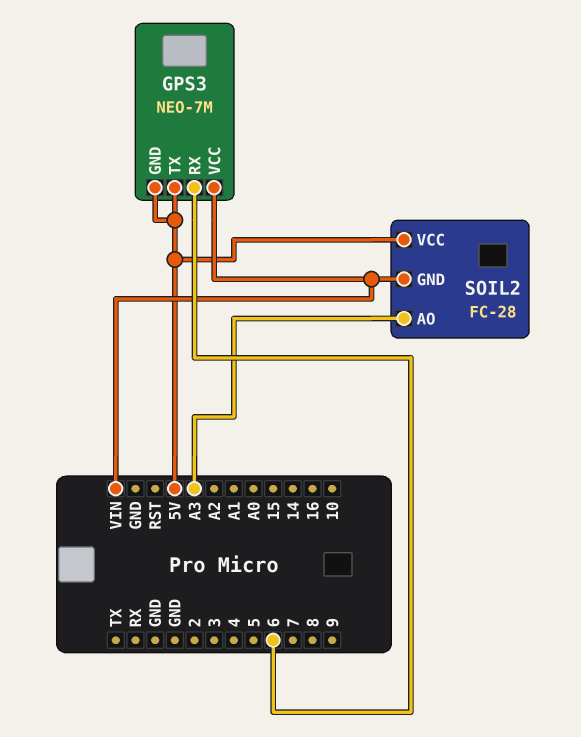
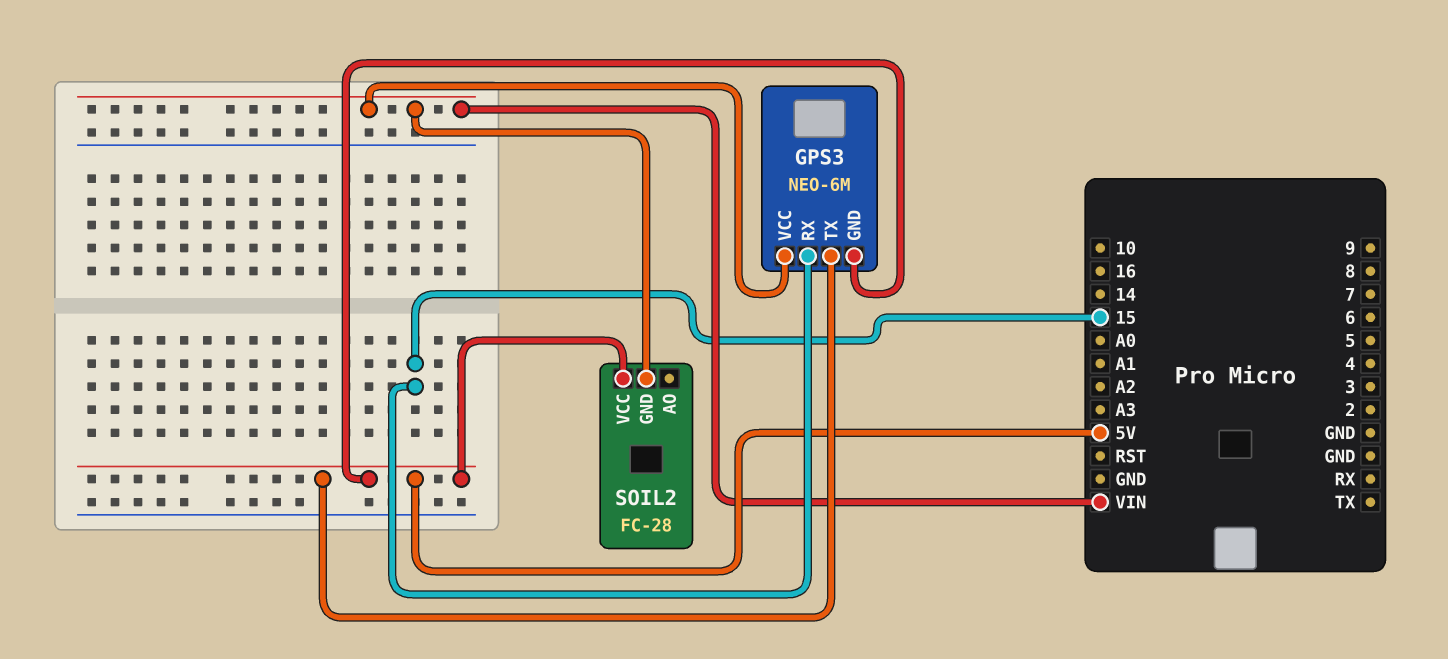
GPS3: NEO-7M -> NEO-6M
GPS3 pin RX: 6 -> 15
SOIL2 pin AO: A3 -> none

